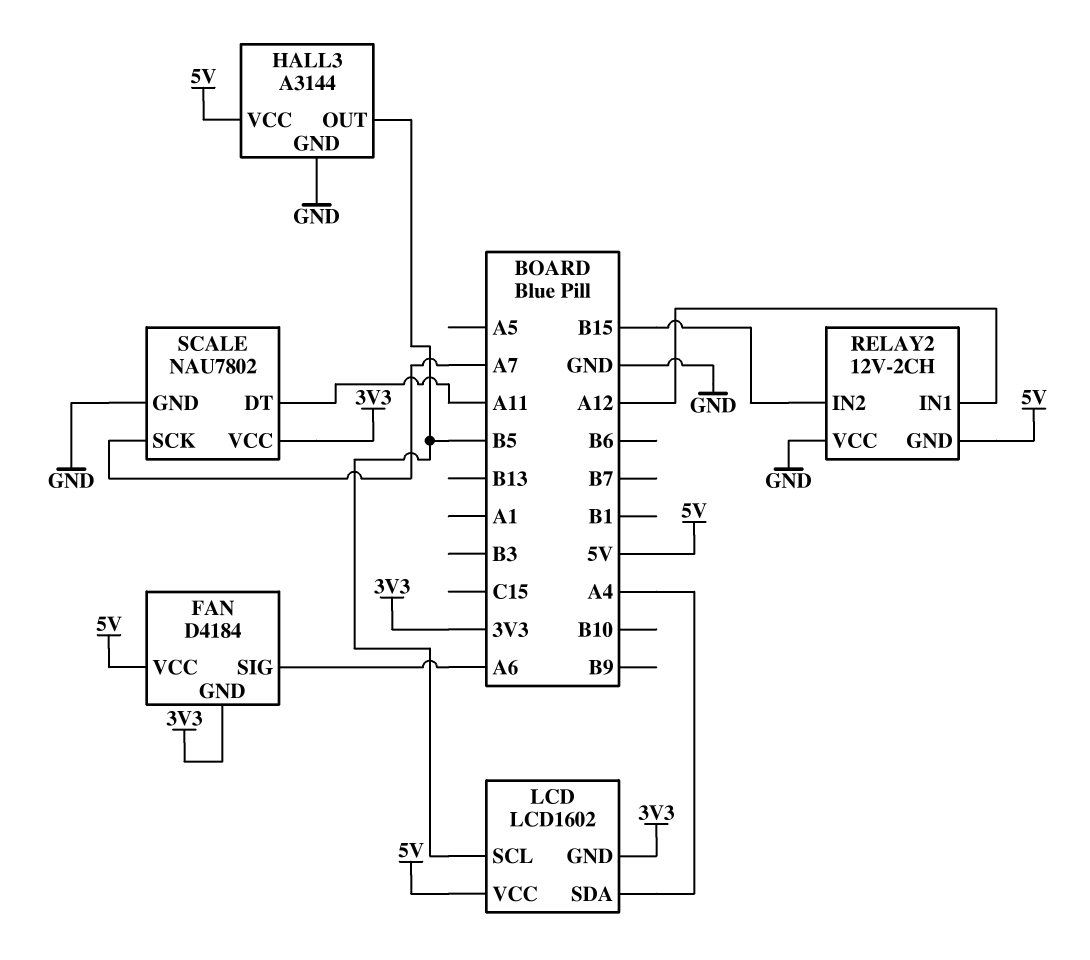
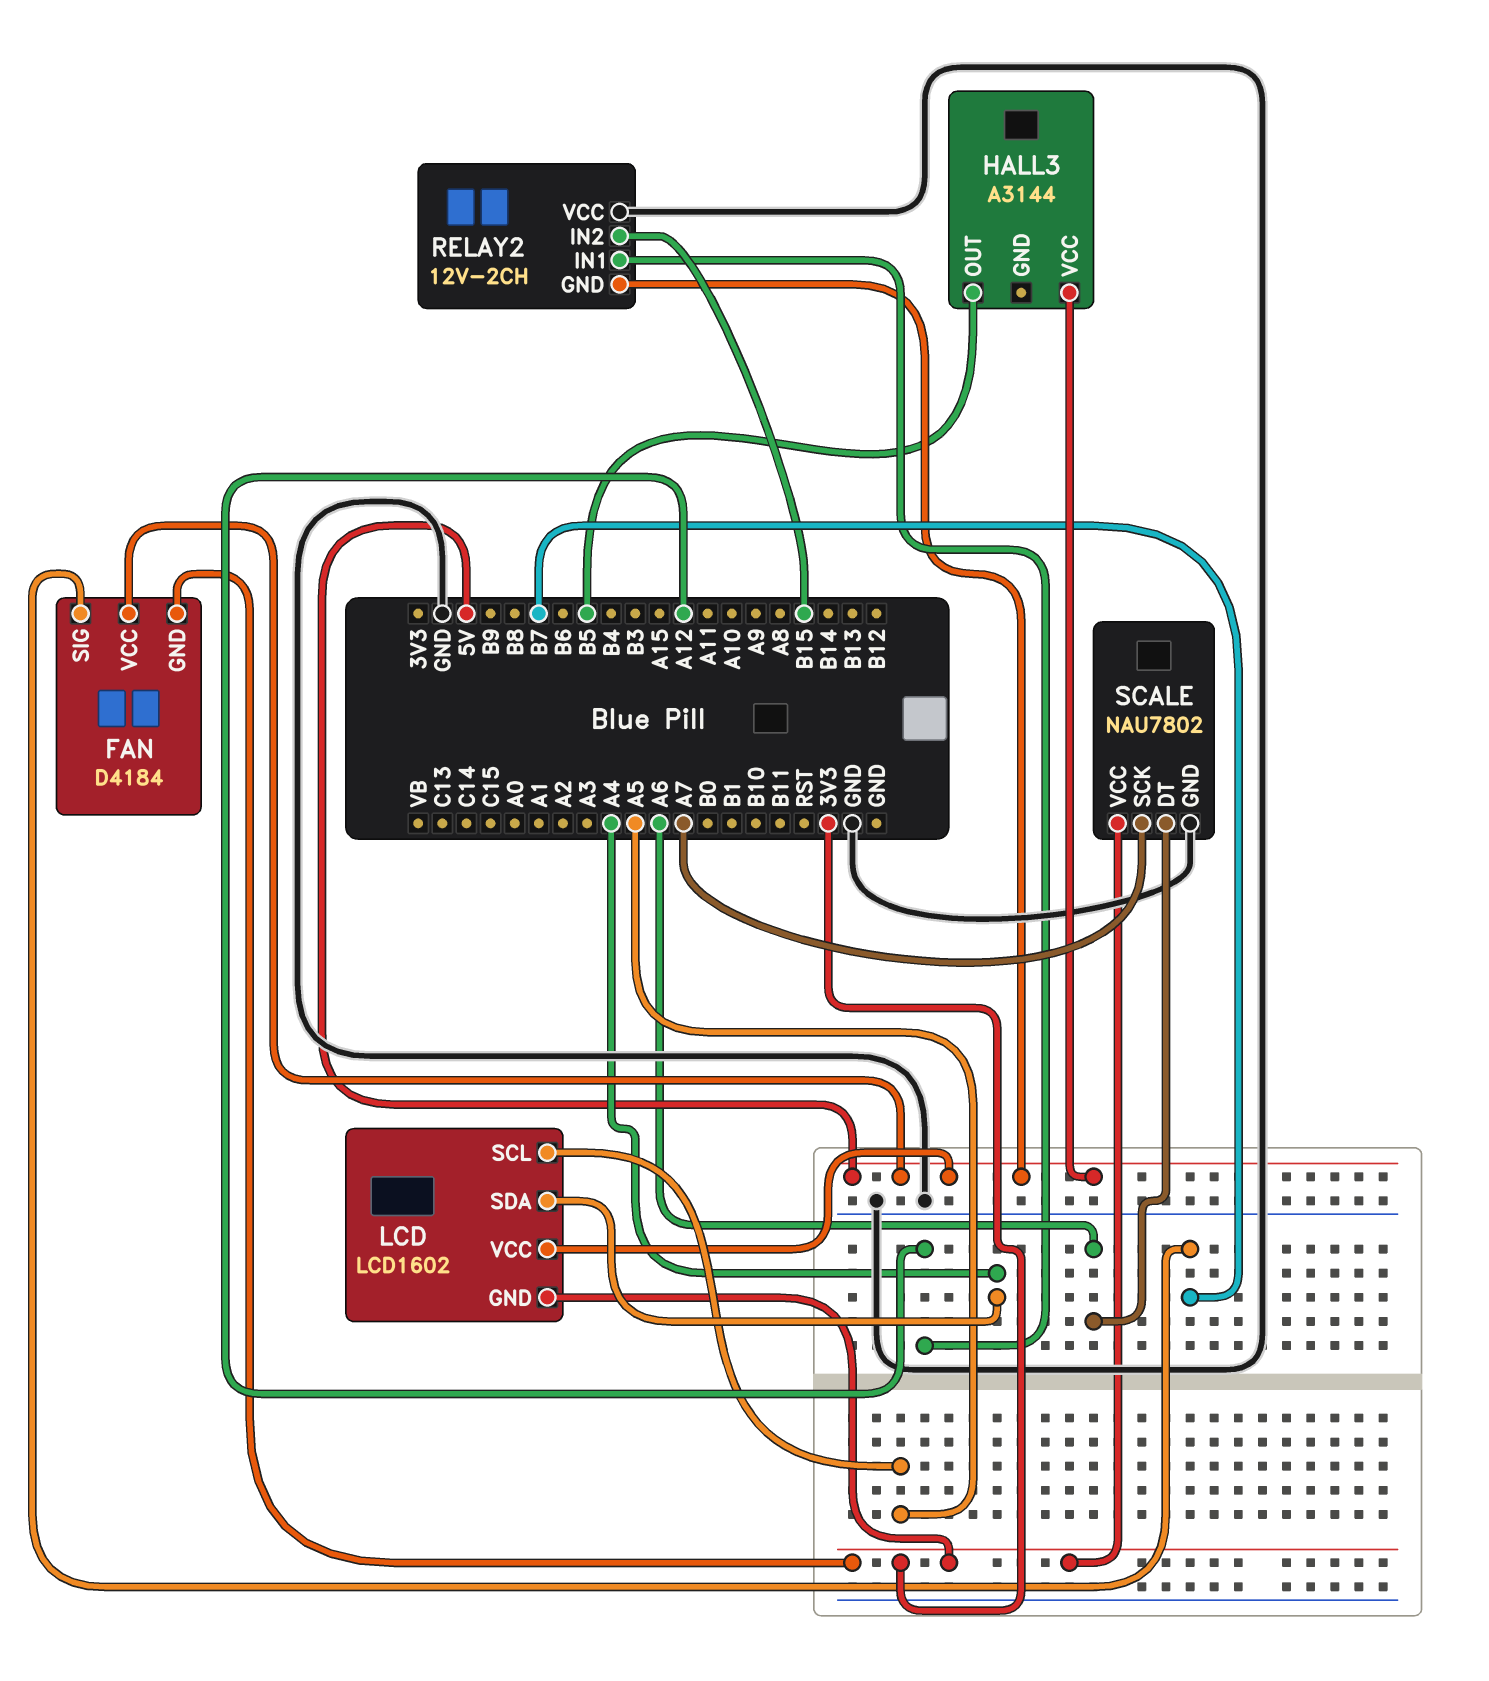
FAN pin SIG: A6 -> B7
HALL3 pin GND: GND -> none
LCD pin SCL: B5 -> A5
SCALE pin DT: A11 -> A6

